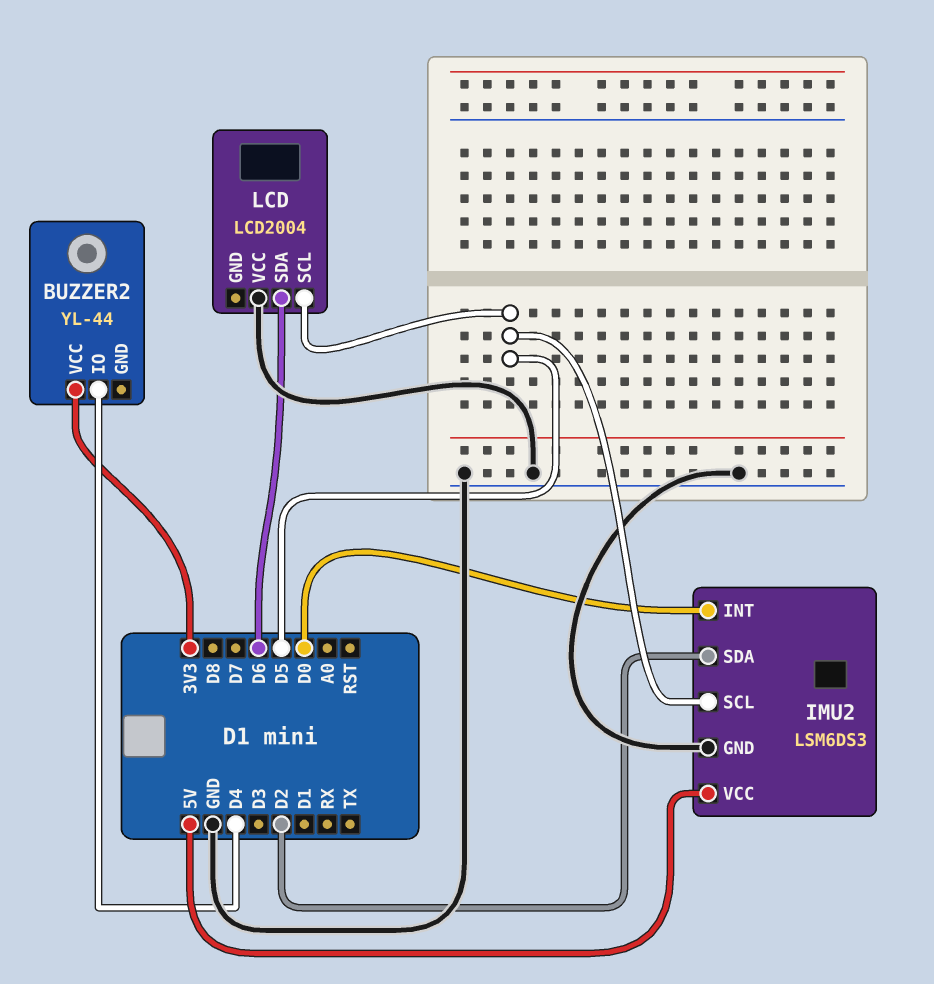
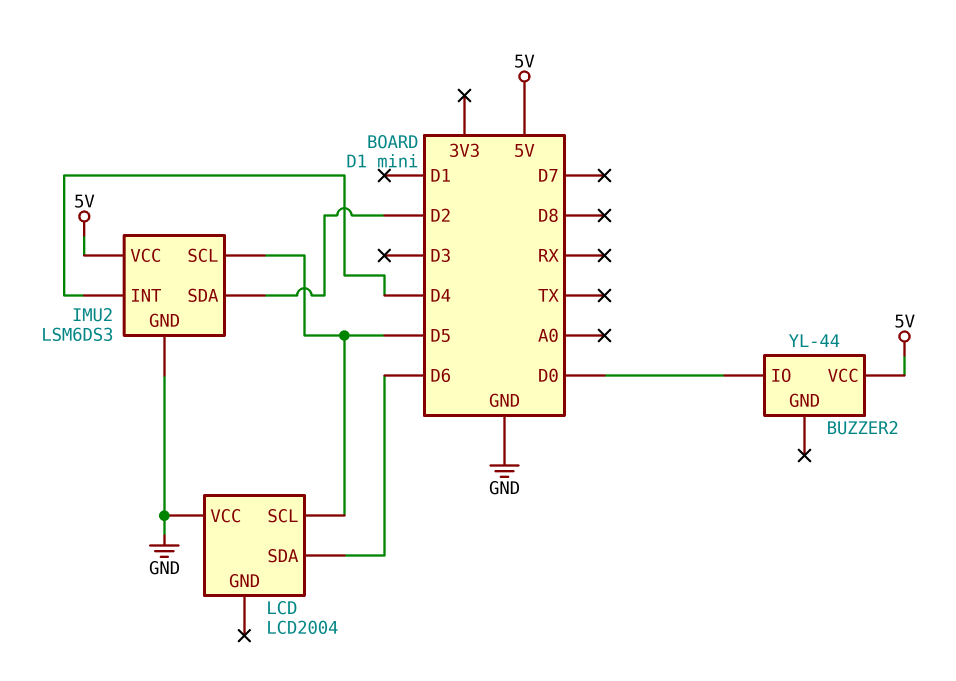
BUZZER2 pin IO: D4 -> D0
BUZZER2 pin VCC: 3V3 -> 5V
IMU2 pin INT: D0 -> D4

